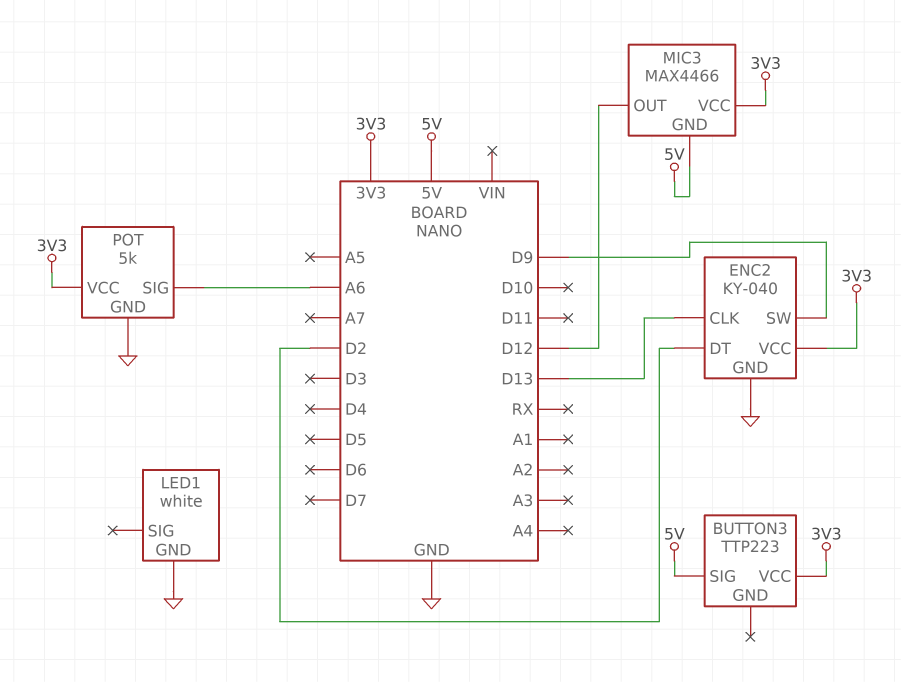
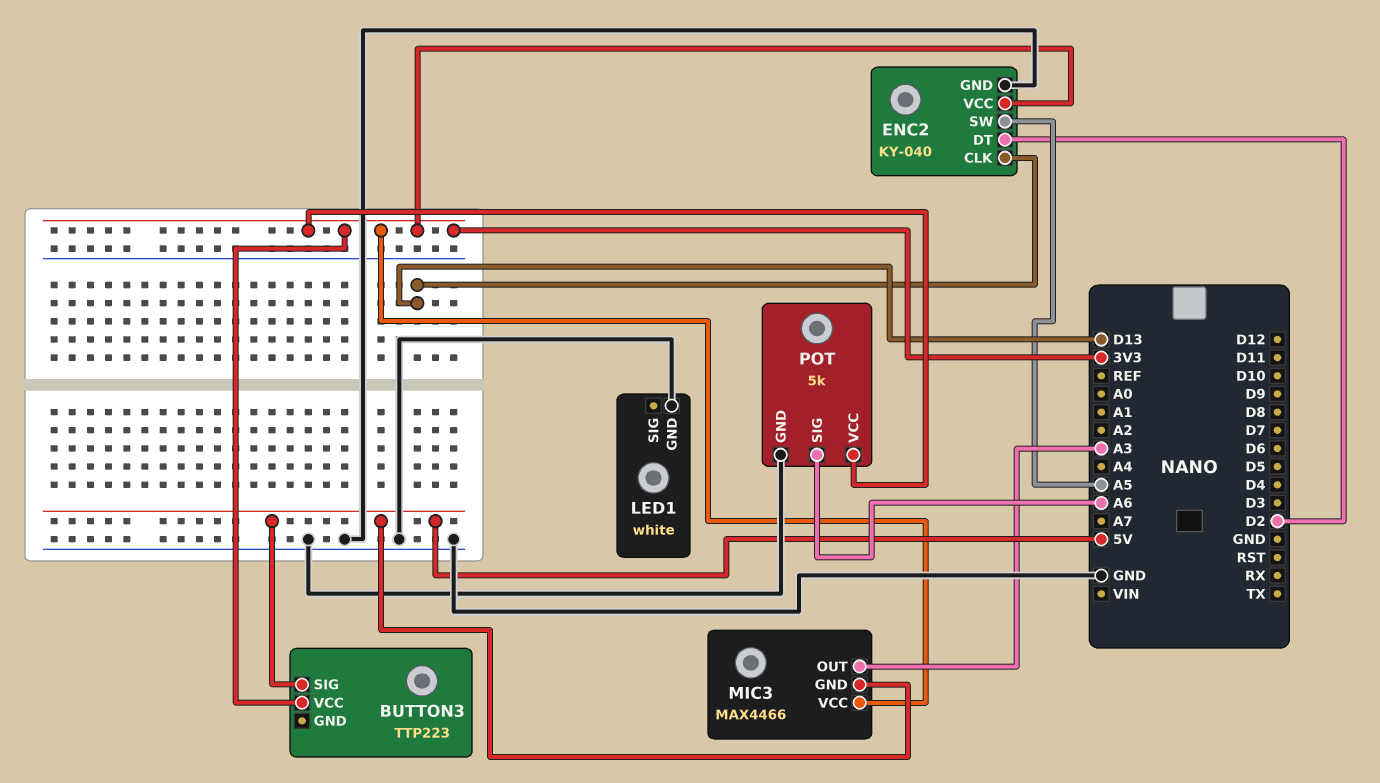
ENC2 pin SW: D9 -> A5
MIC3 pin OUT: D12 -> A3

